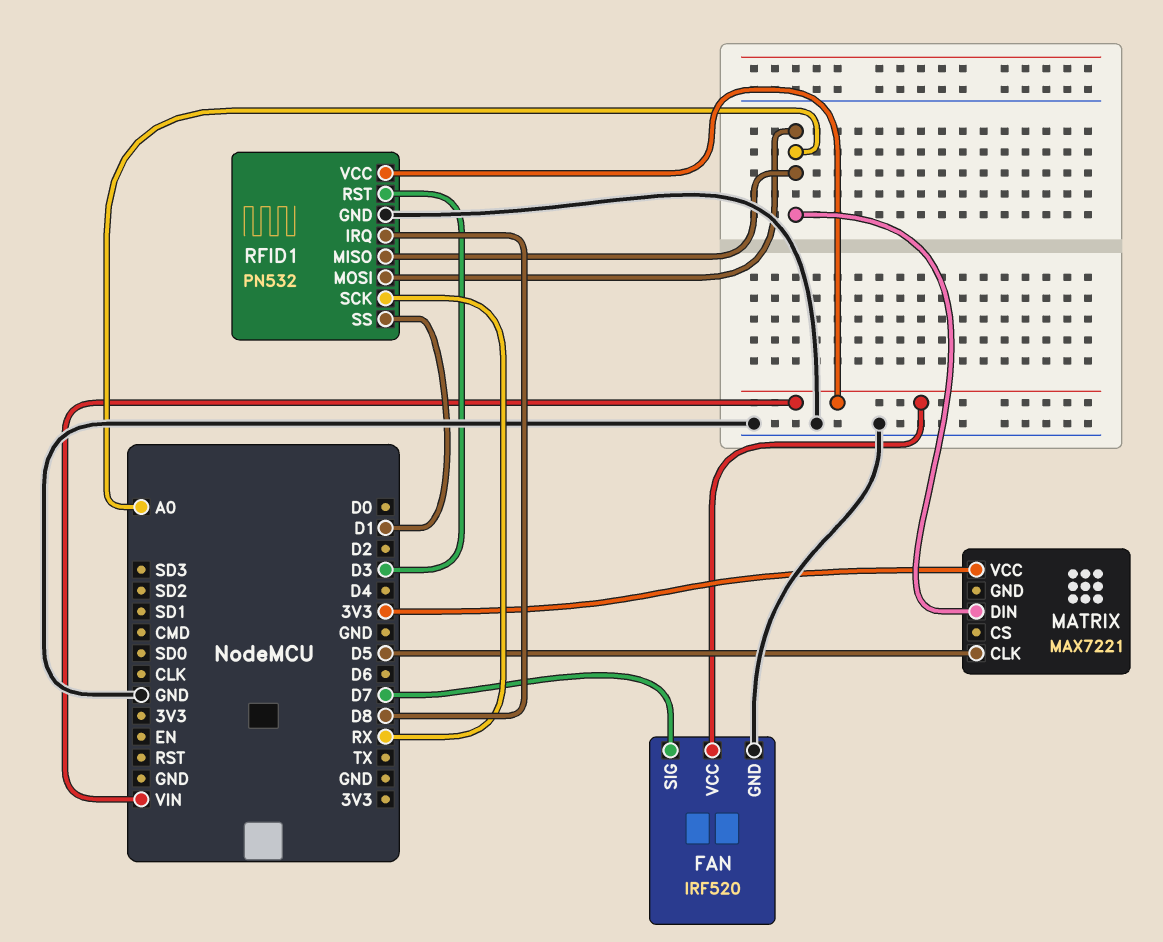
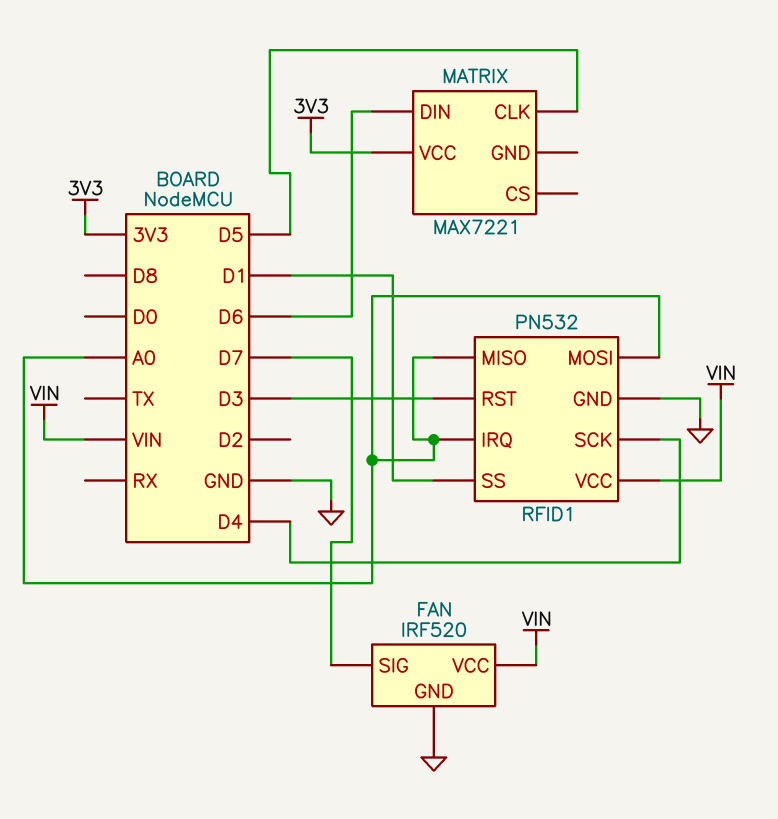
MATRIX pin DIN: A0 -> D6
RFID1 pin IRQ: D8 -> A0
RFID1 pin SCK: RX -> D4

